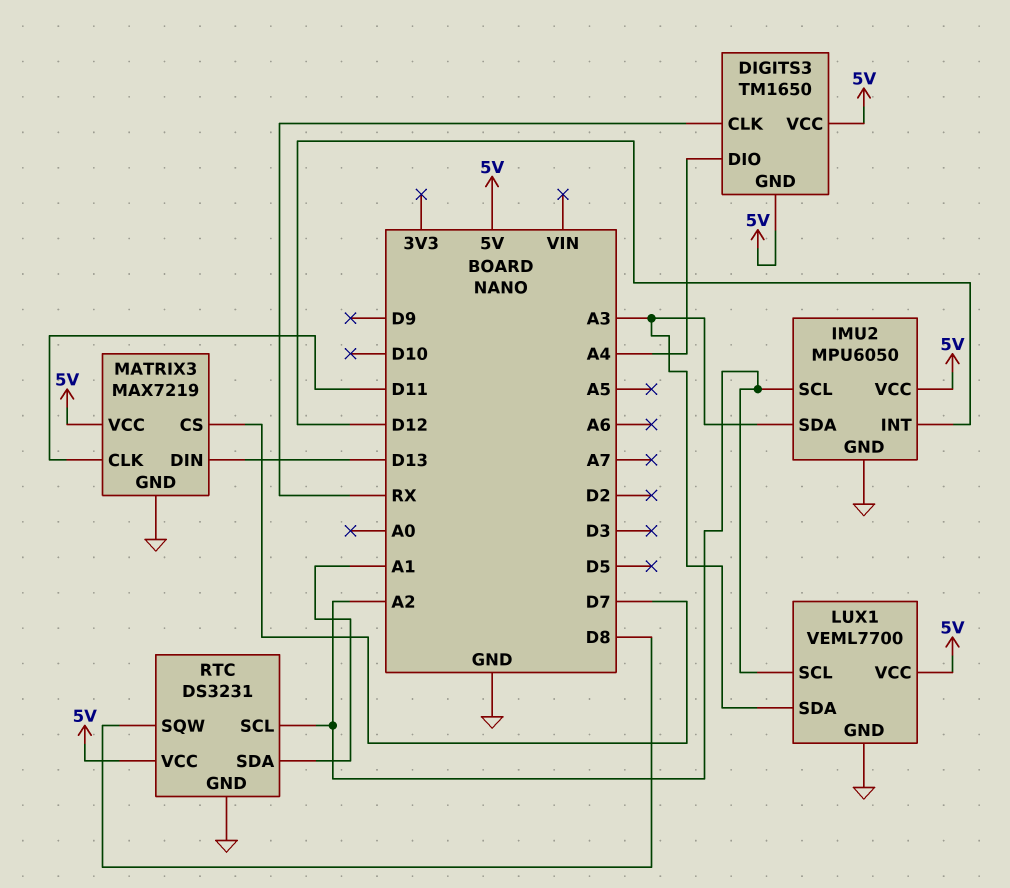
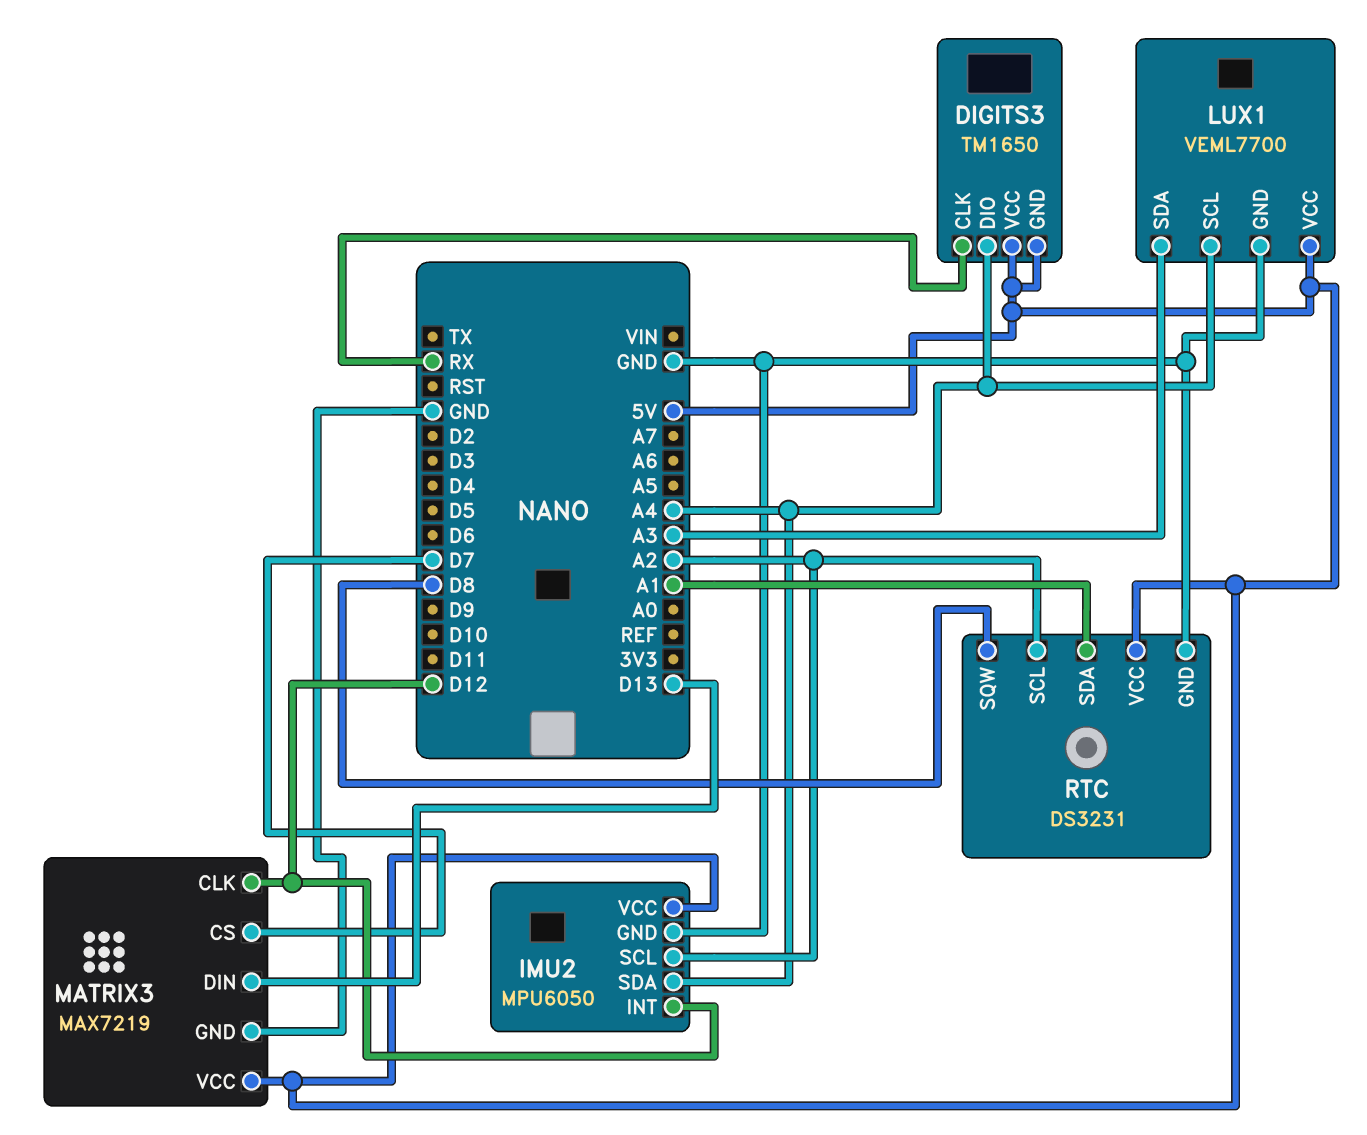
IMU2 pin SDA: A3 -> A4
LUX1 pin SCL: A2 -> A4
MATRIX3 pin CLK: D11 -> D12

